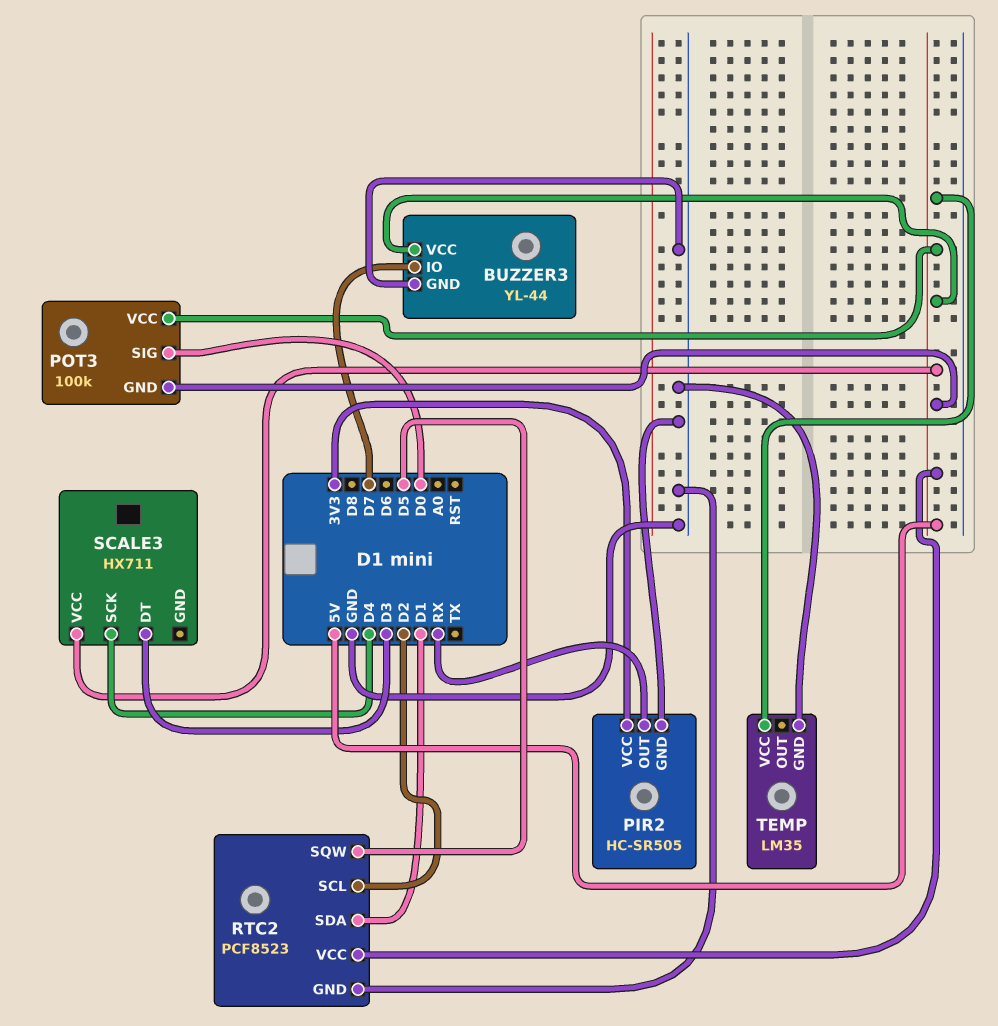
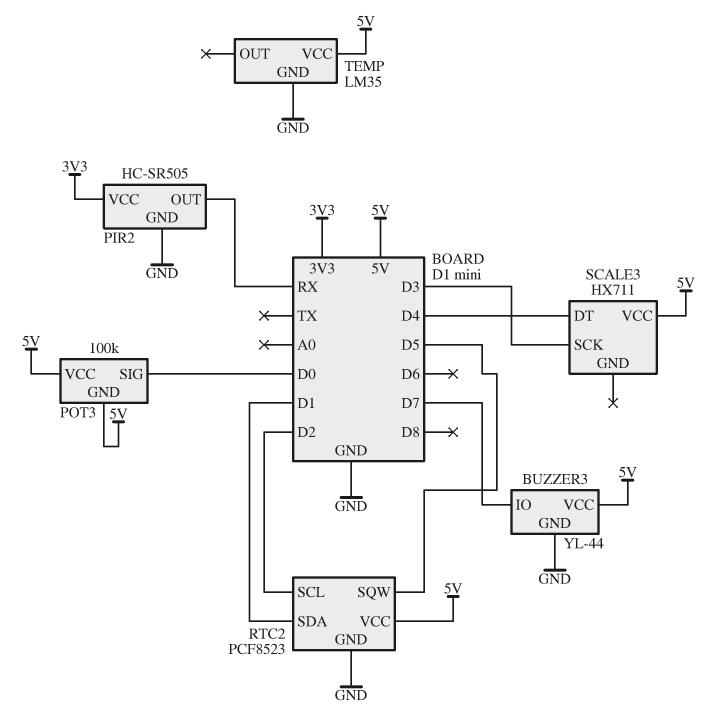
SCALE3 pin DT: D3 -> D4
SCALE3 pin SCK: D4 -> D3

